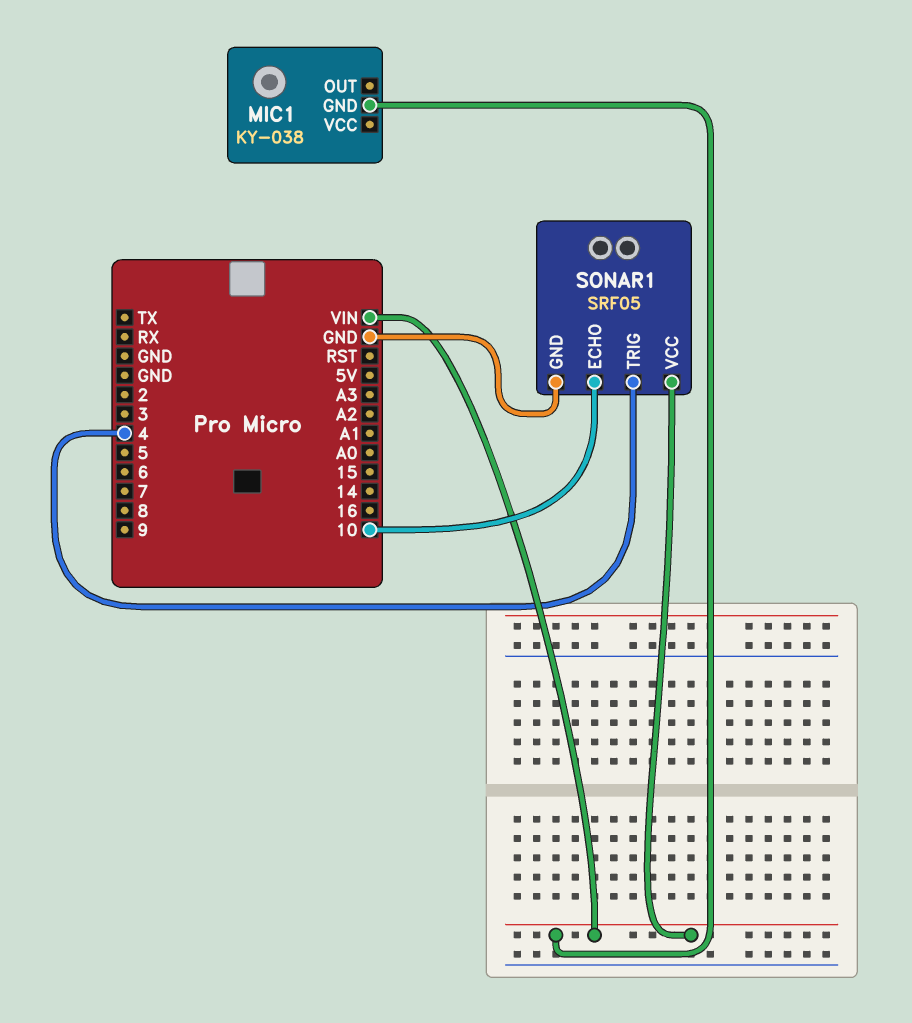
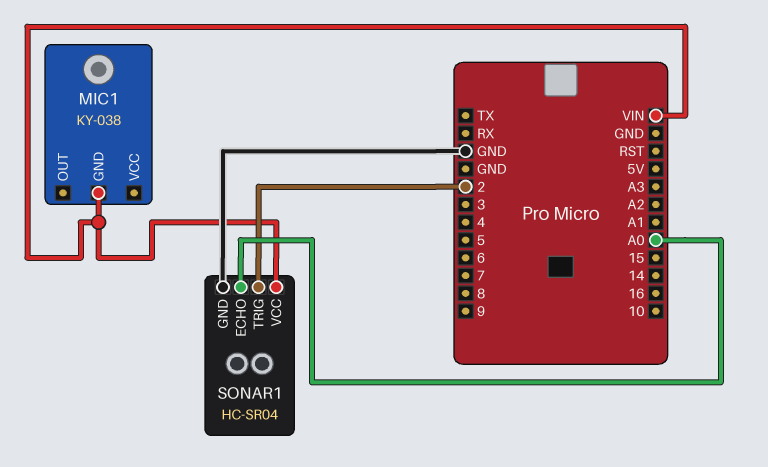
SONAR1: SRF05 -> HC-SR04
SONAR1 pin ECHO: 10 -> A0
SONAR1 pin TRIG: 4 -> 2

